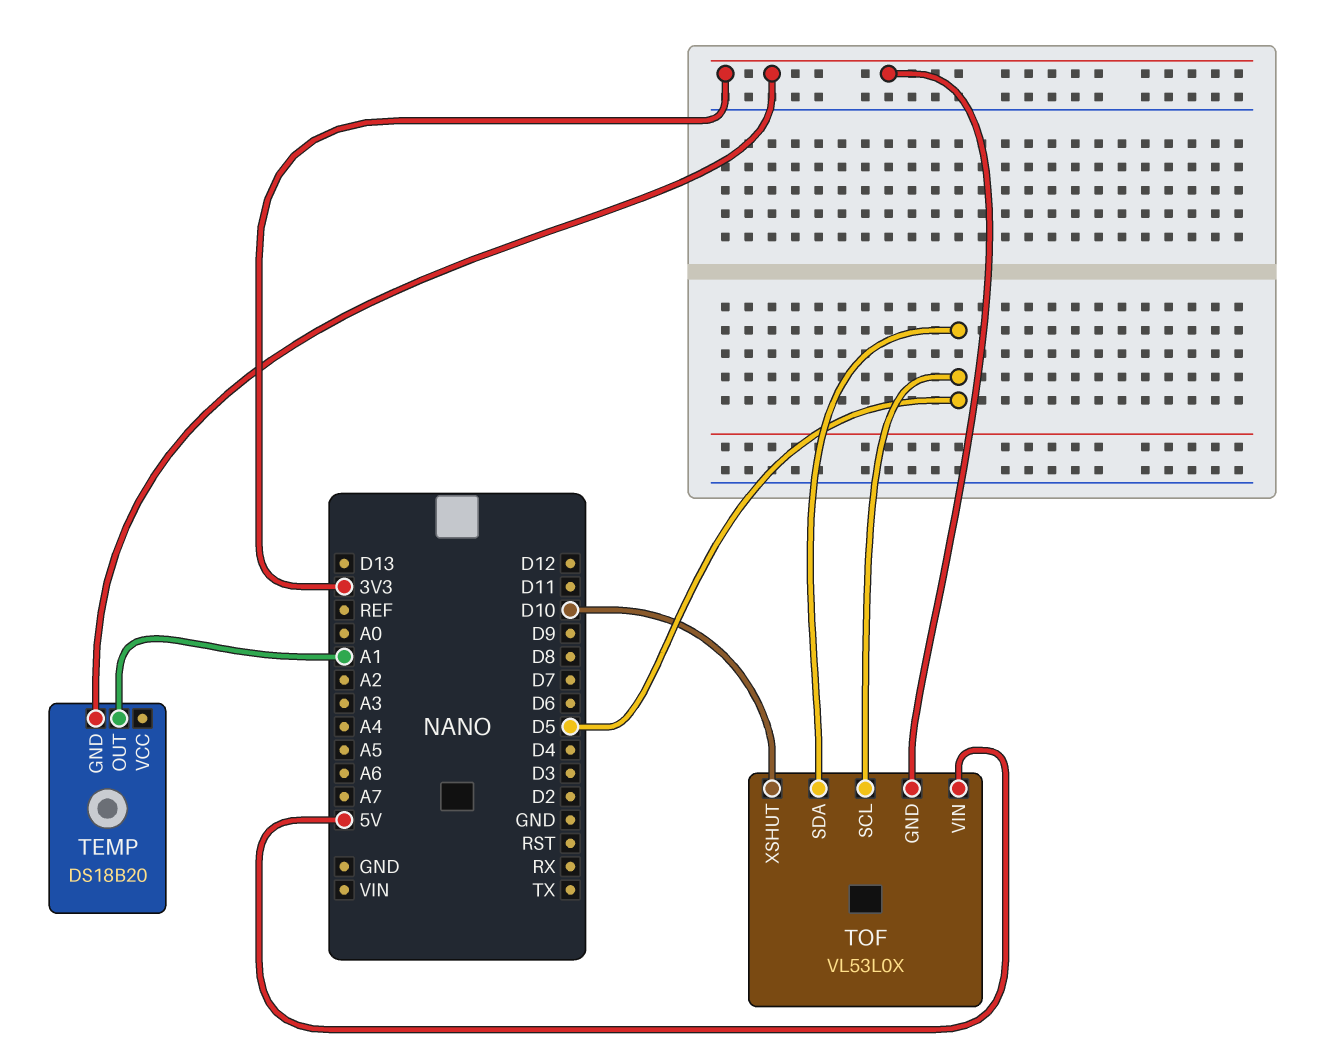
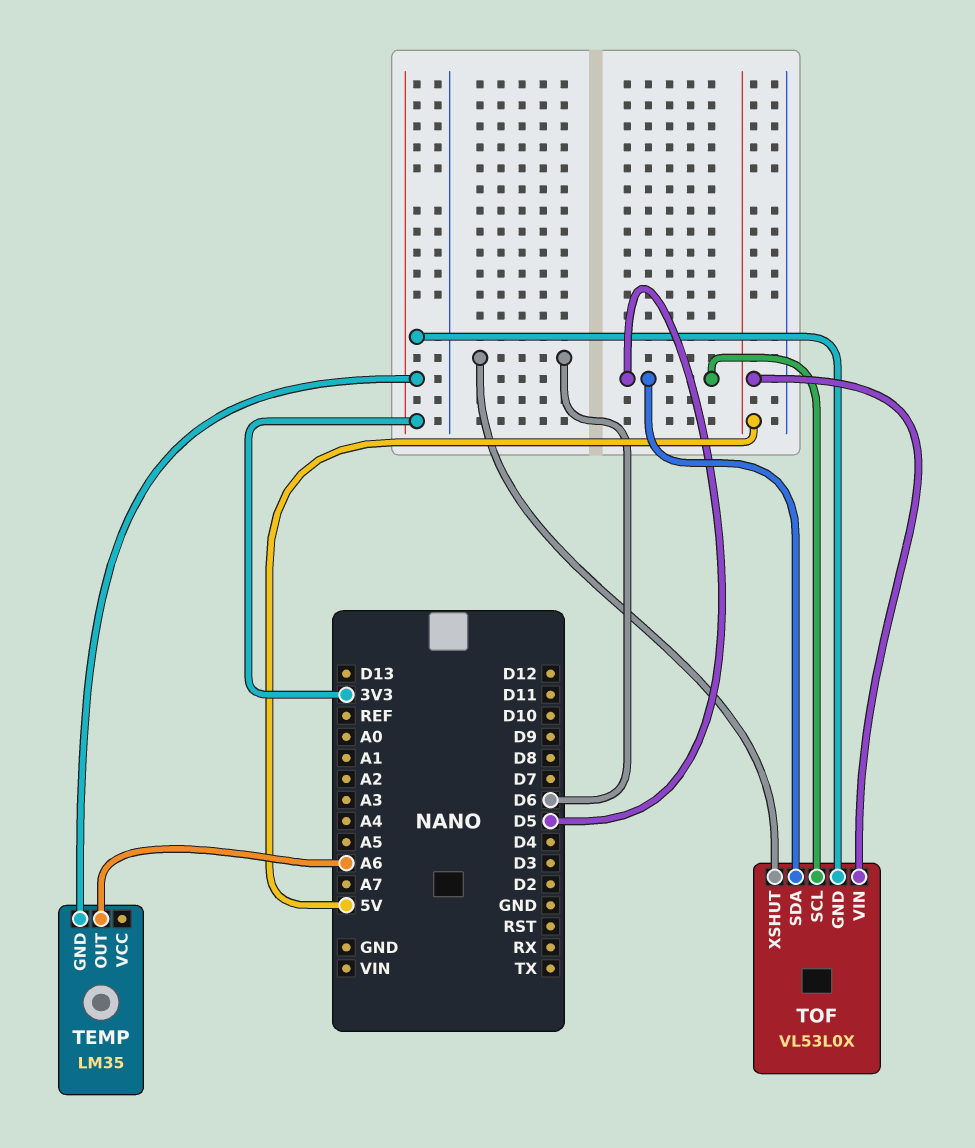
TEMP: DS18B20 -> LM35
TEMP pin OUT: A1 -> A6
TOF pin XSHUT: D10 -> D6

